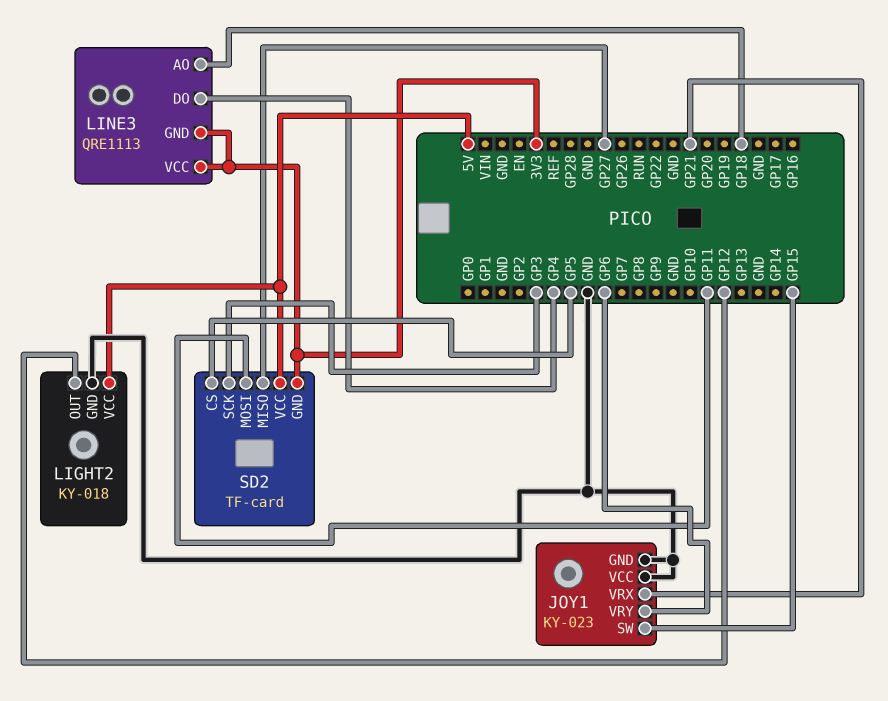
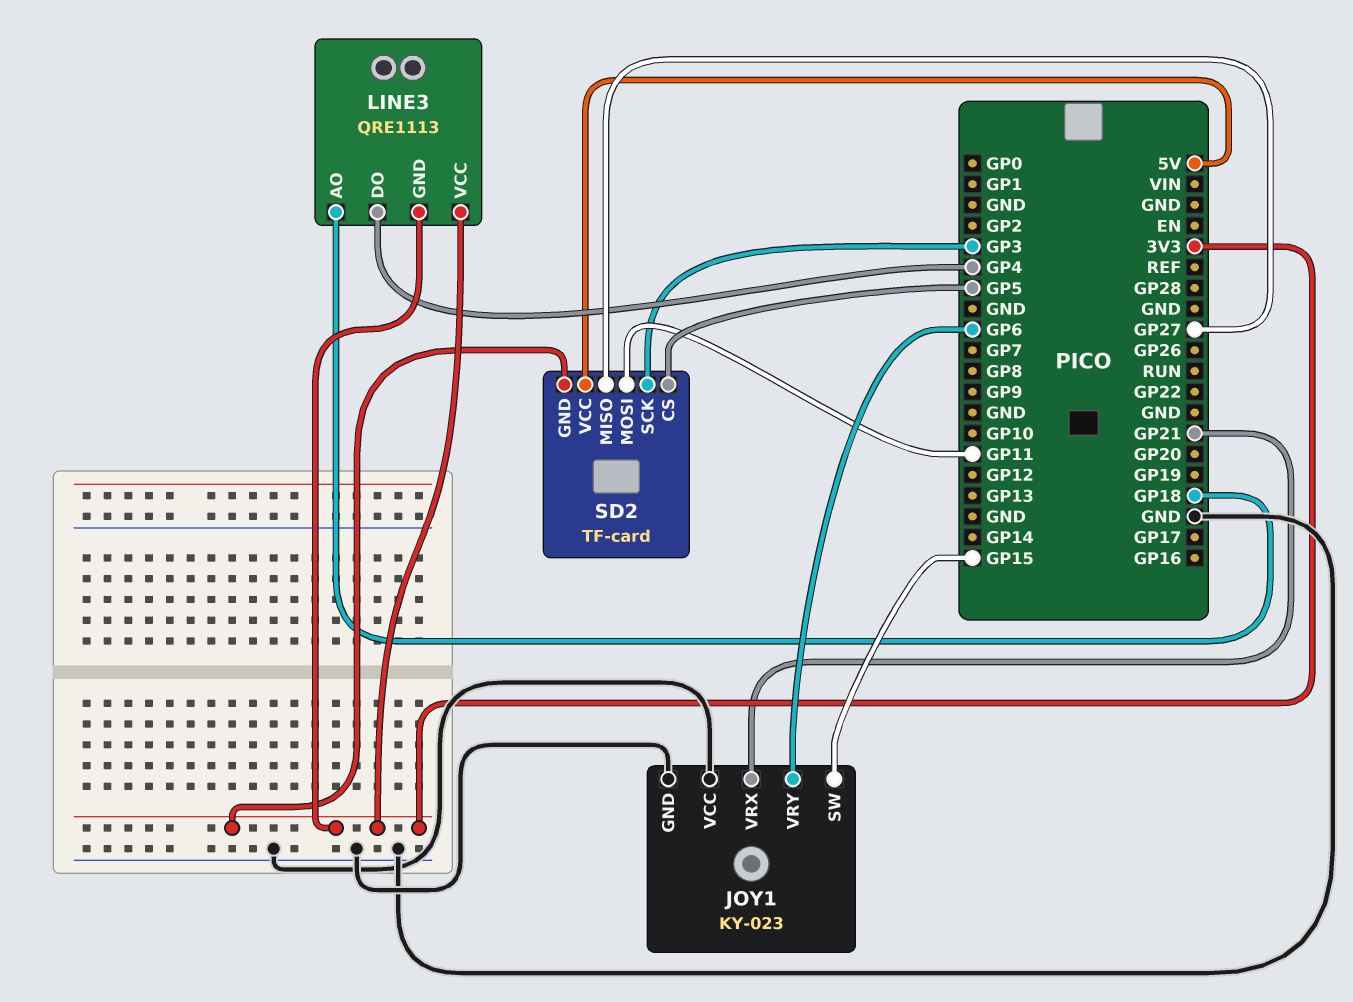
LIGHT2: KY-018 -> none
LIGHT2 pin GND: GND -> none
LIGHT2 pin OUT: GP12 -> none
LIGHT2 pin VCC: 5V -> none

